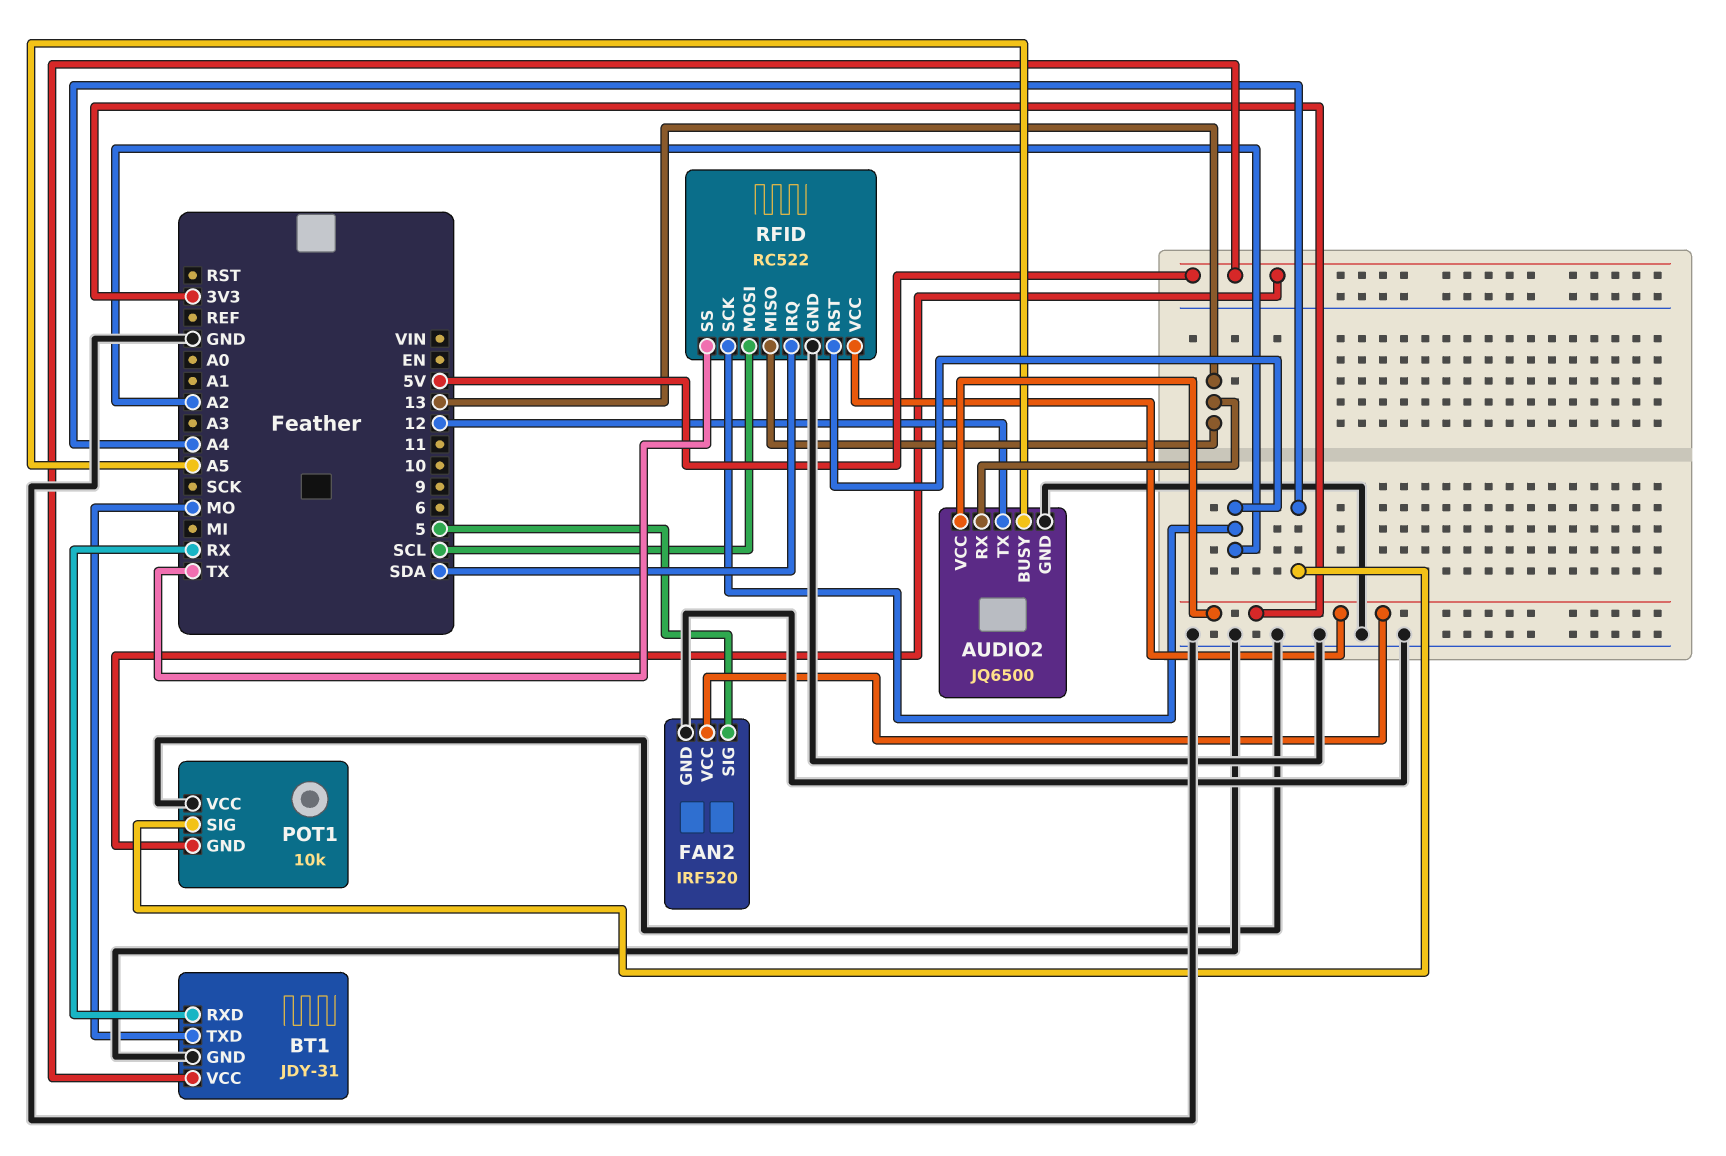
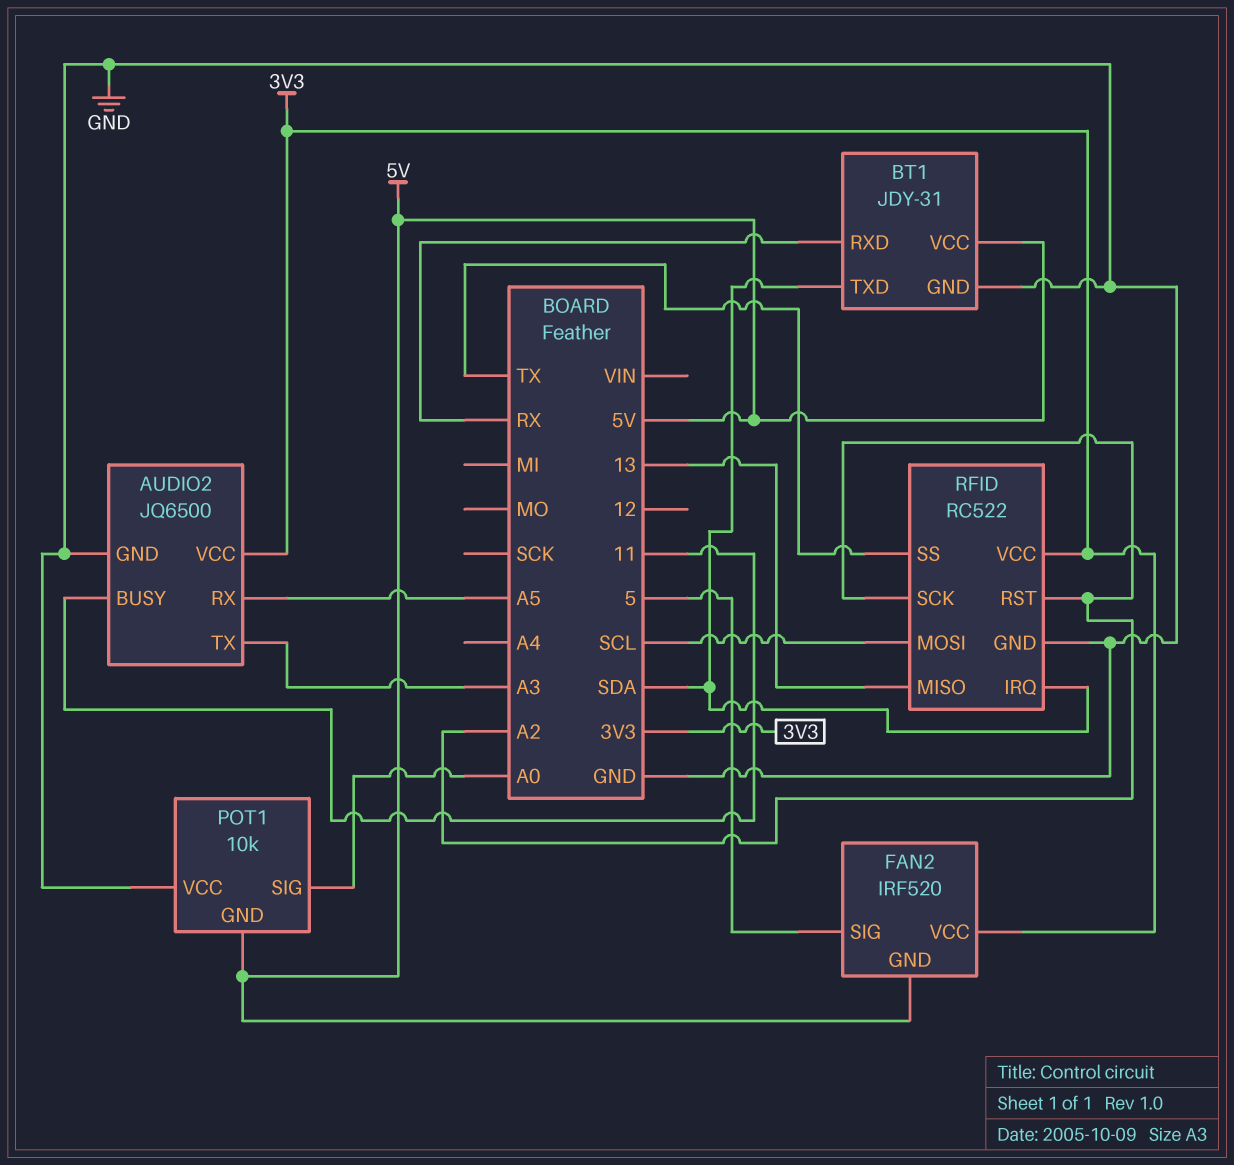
AUDIO2 pin BUSY: A5 -> 11
AUDIO2 pin RX: 13 -> A5
AUDIO2 pin TX: 12 -> A3
BT1 pin TXD: MO -> SDA
FAN2 pin GND: GND -> 5V
POT1 pin SIG: A4 -> A0

